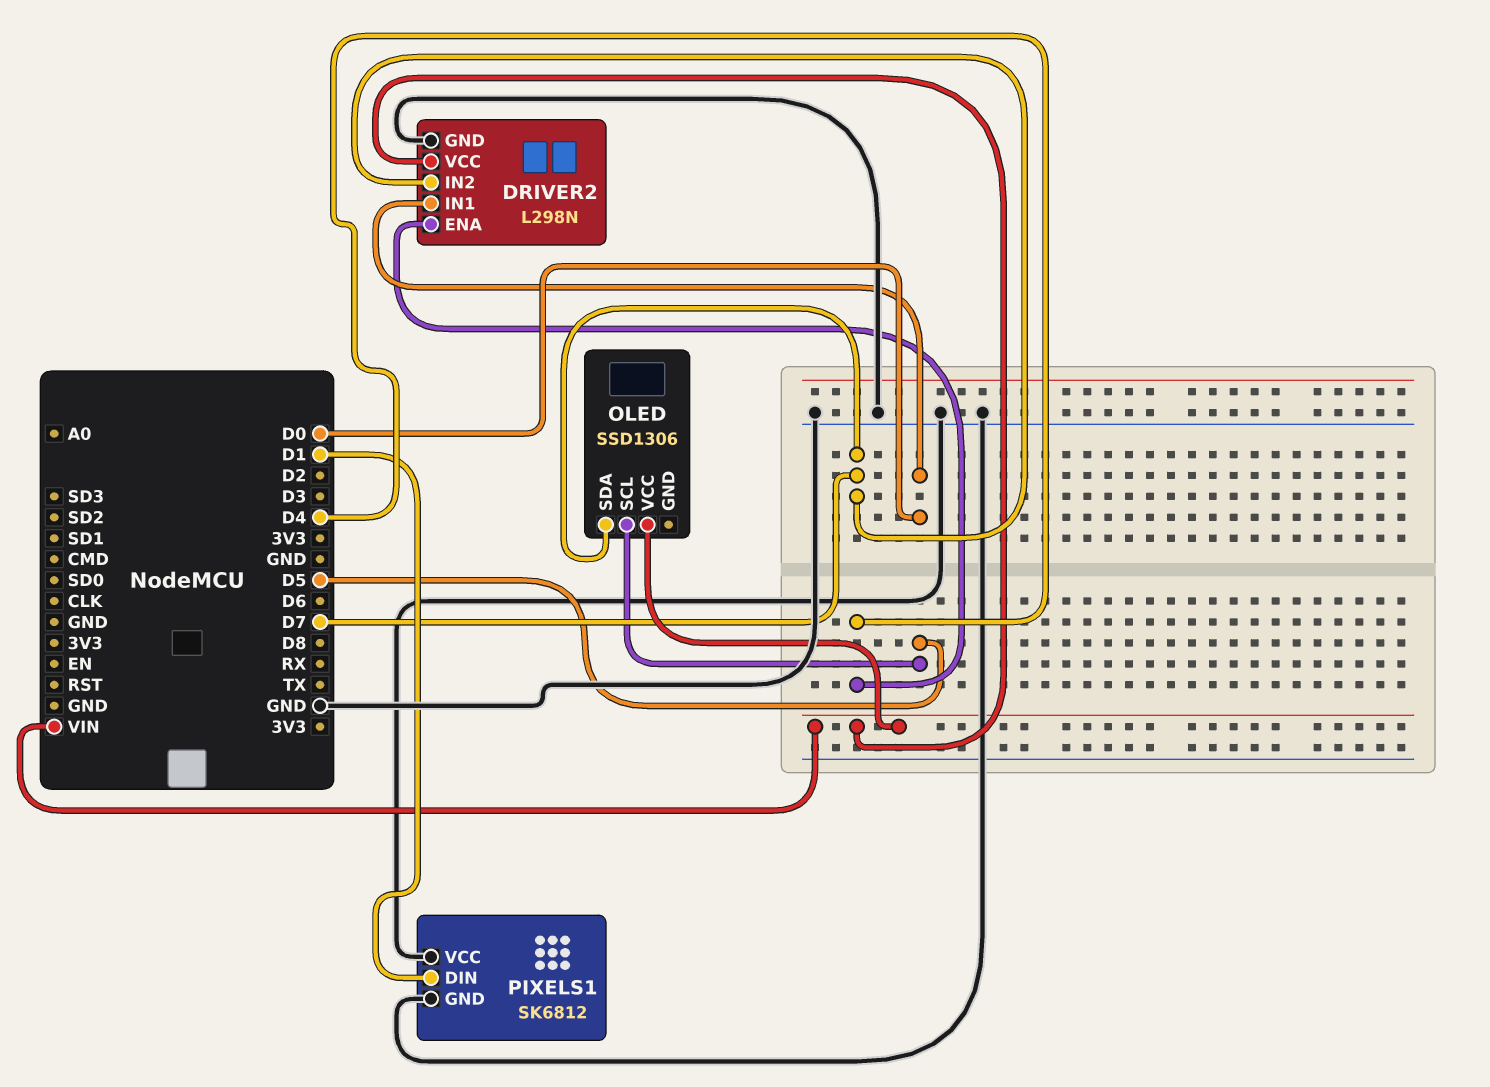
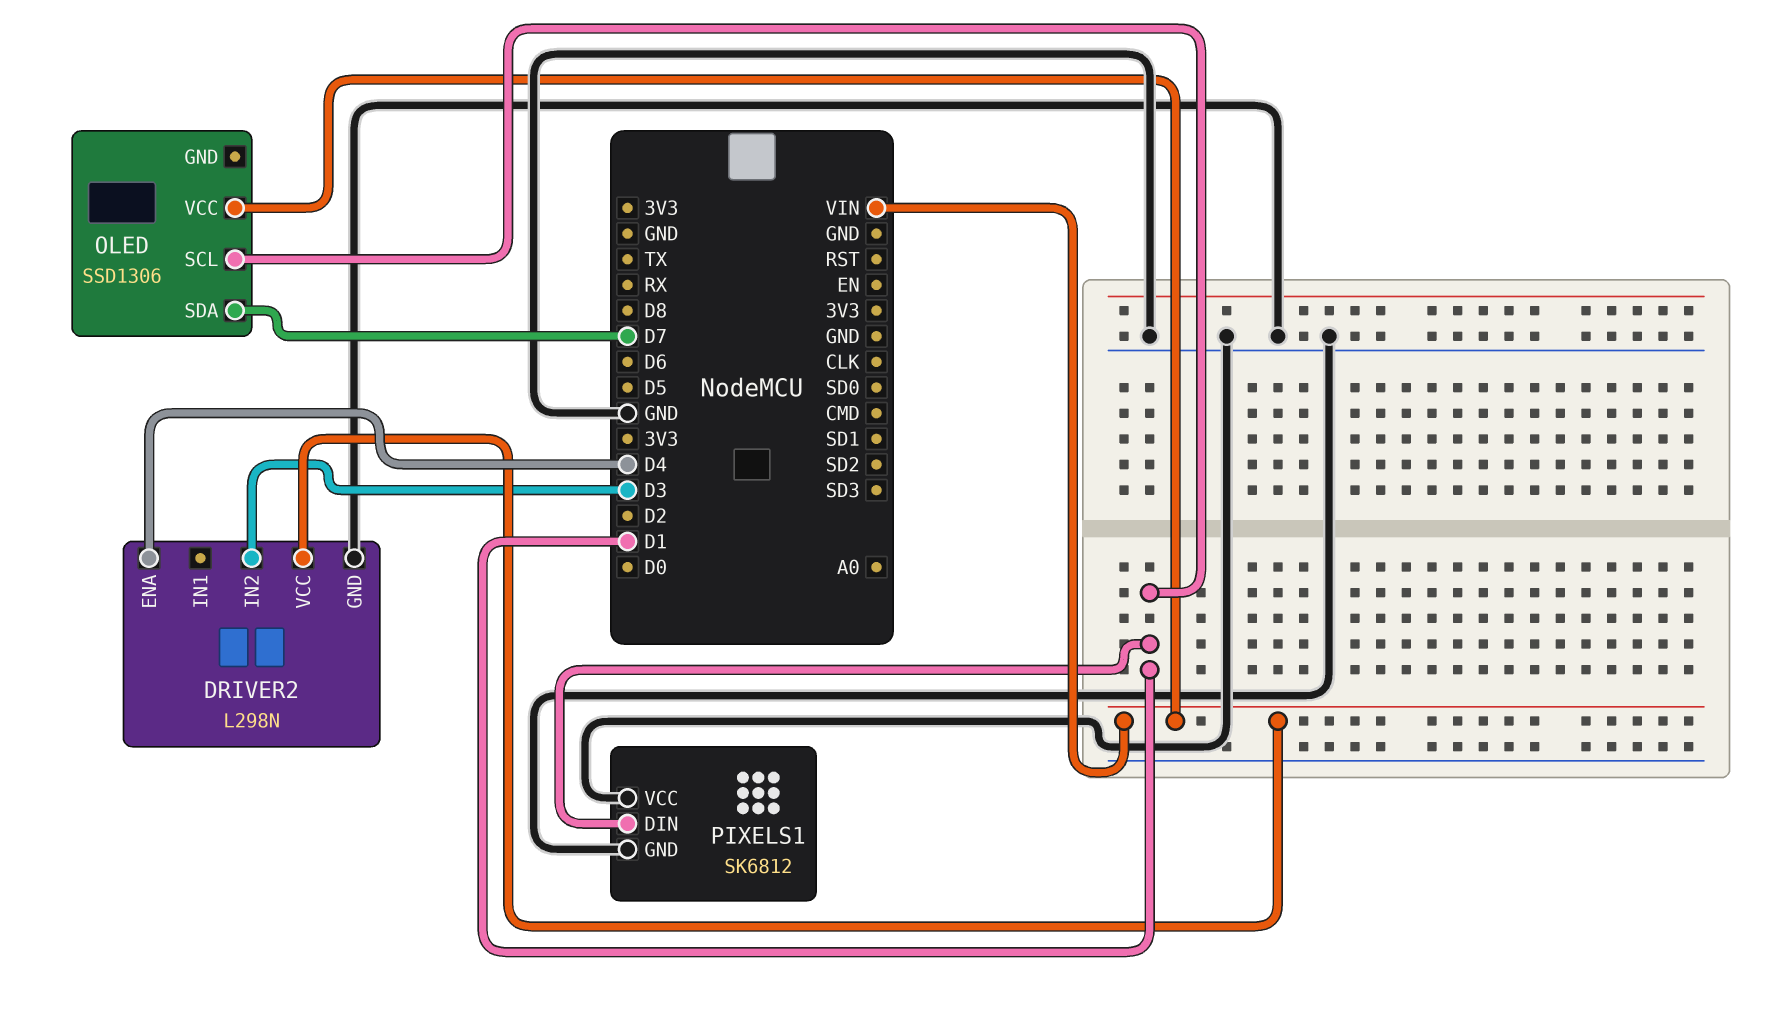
DRIVER2 pin IN1: D0 -> none
DRIVER2 pin IN2: D7 -> D3
OLED pin SCL: D5 -> D1

